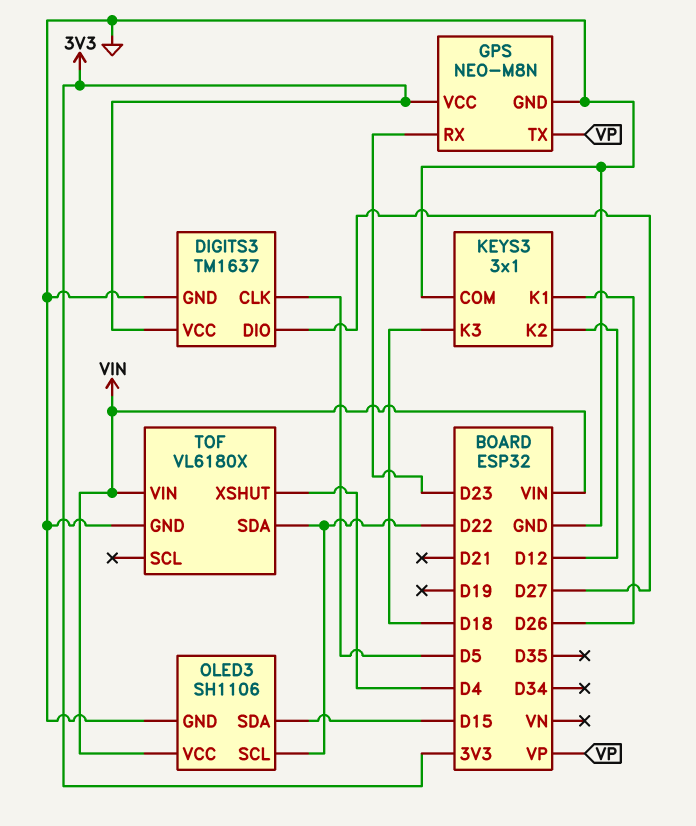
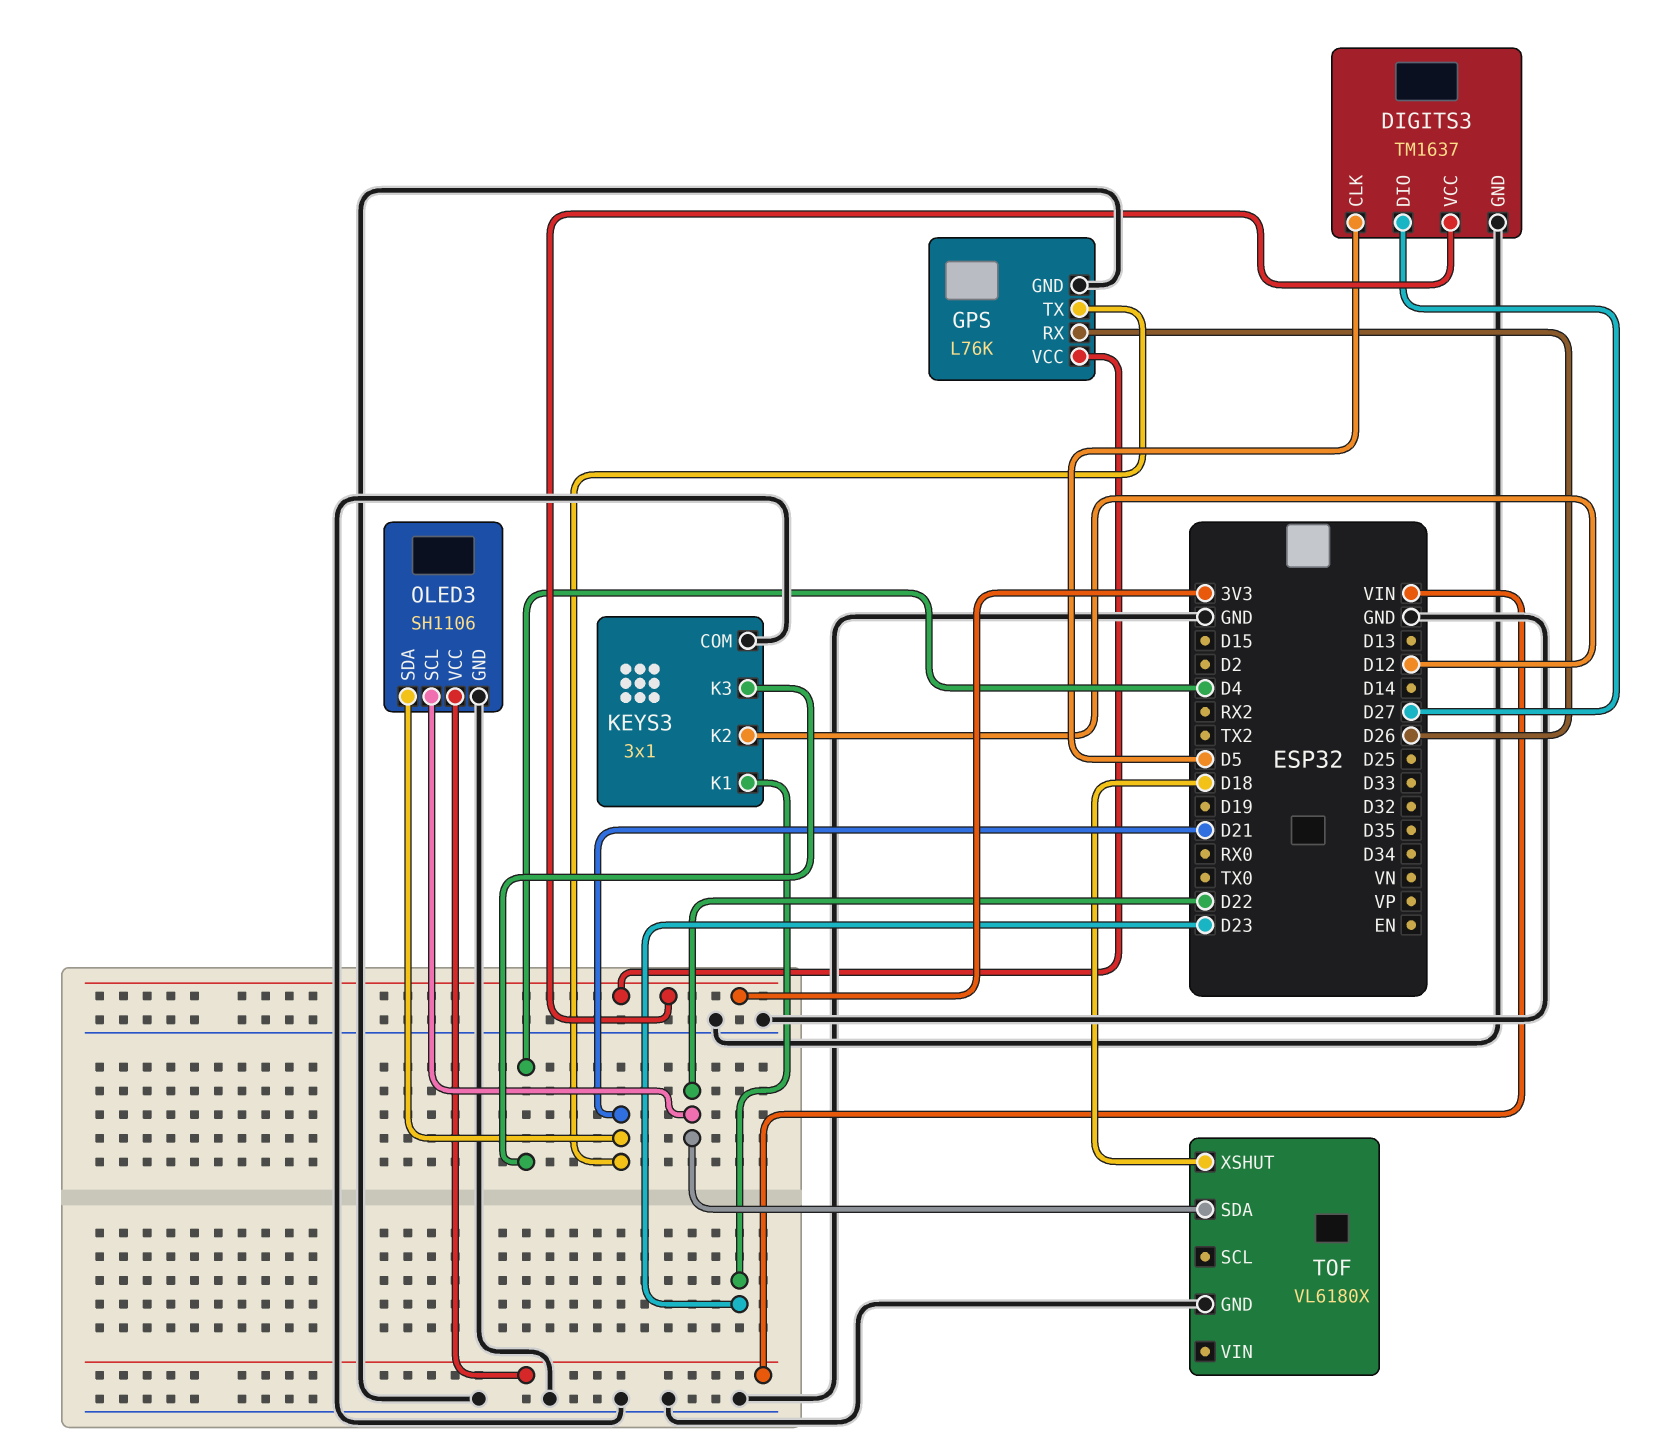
GPS: NEO-M8N -> L76K
GPS pin RX: D23 -> D26
GPS pin TX: VP -> D21
KEYS3 pin K1: D26 -> D23
KEYS3 pin K3: D18 -> D4
OLED3 pin SDA: D15 -> D21
TOF pin VIN: VIN -> none
TOF pin XSHUT: D4 -> D18

